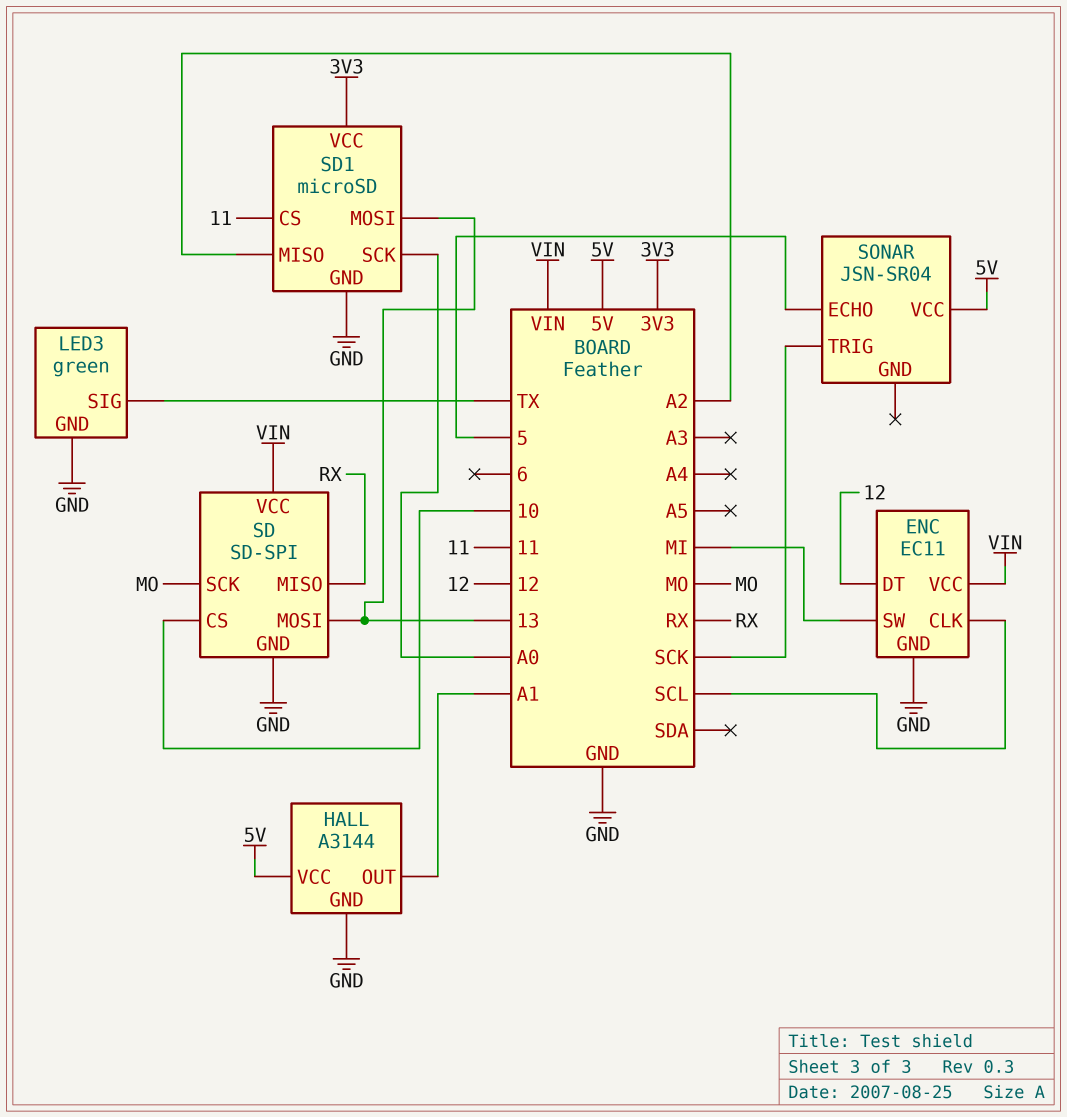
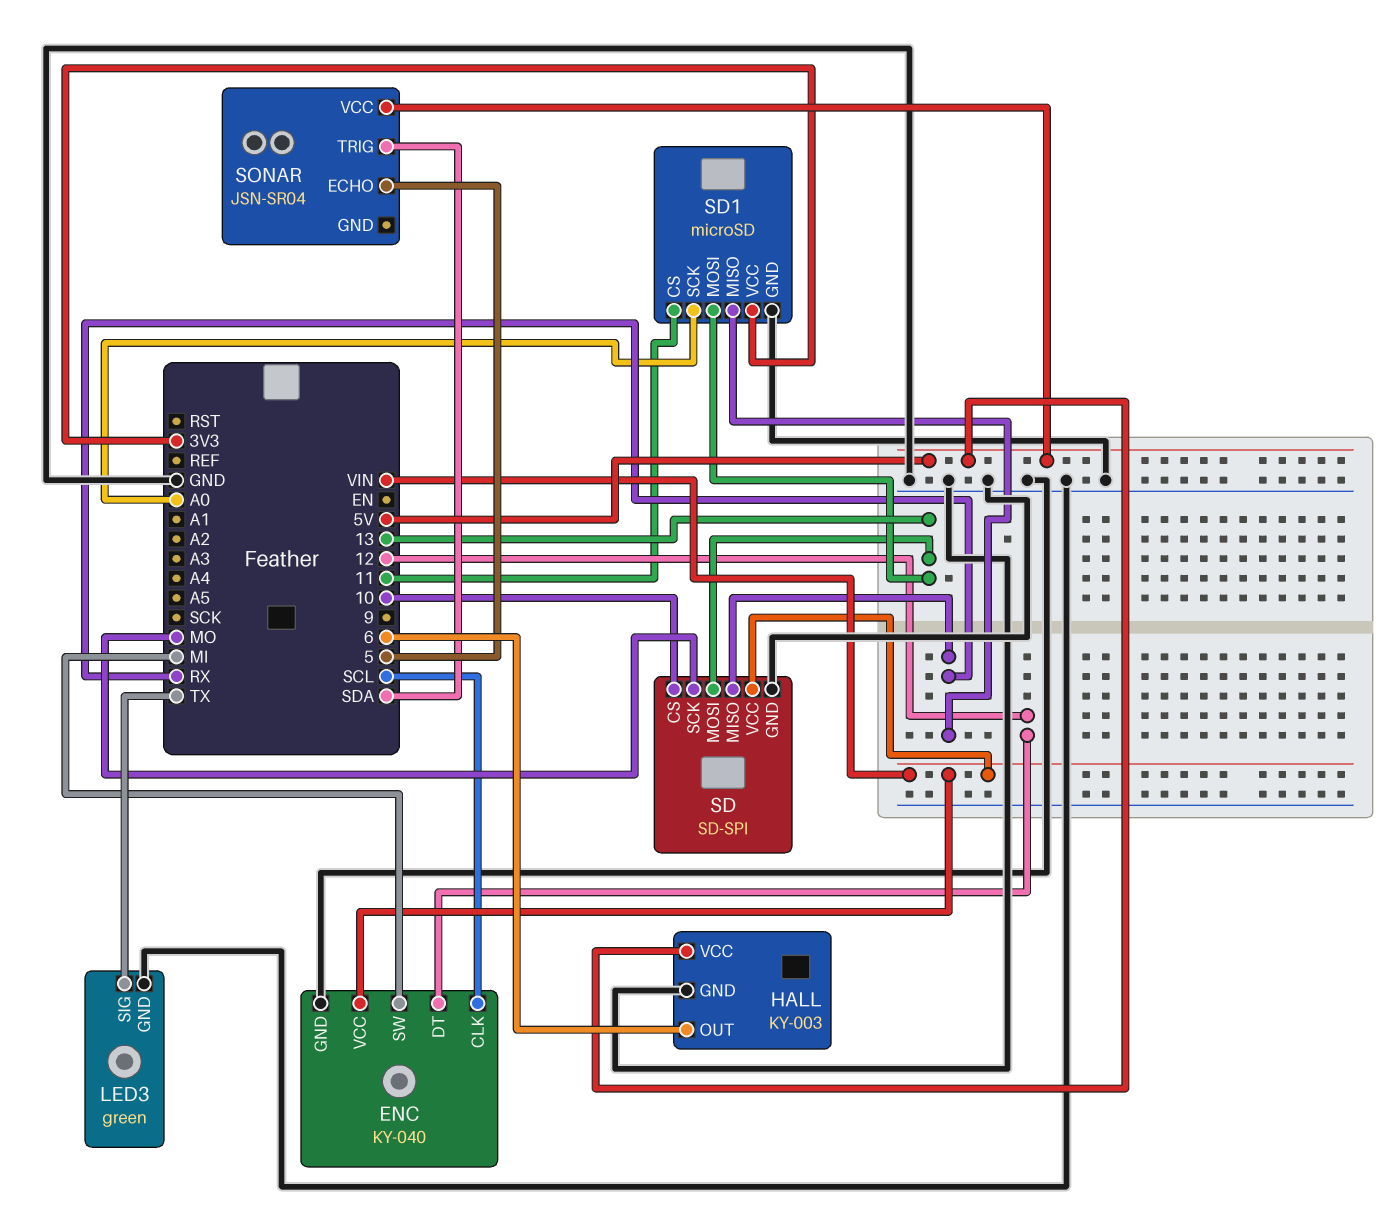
ENC: EC11 -> KY-040
HALL: A3144 -> KY-003
HALL pin OUT: A1 -> 6
SD1 pin MISO: A2 -> RX
SONAR pin TRIG: SCK -> SDA

